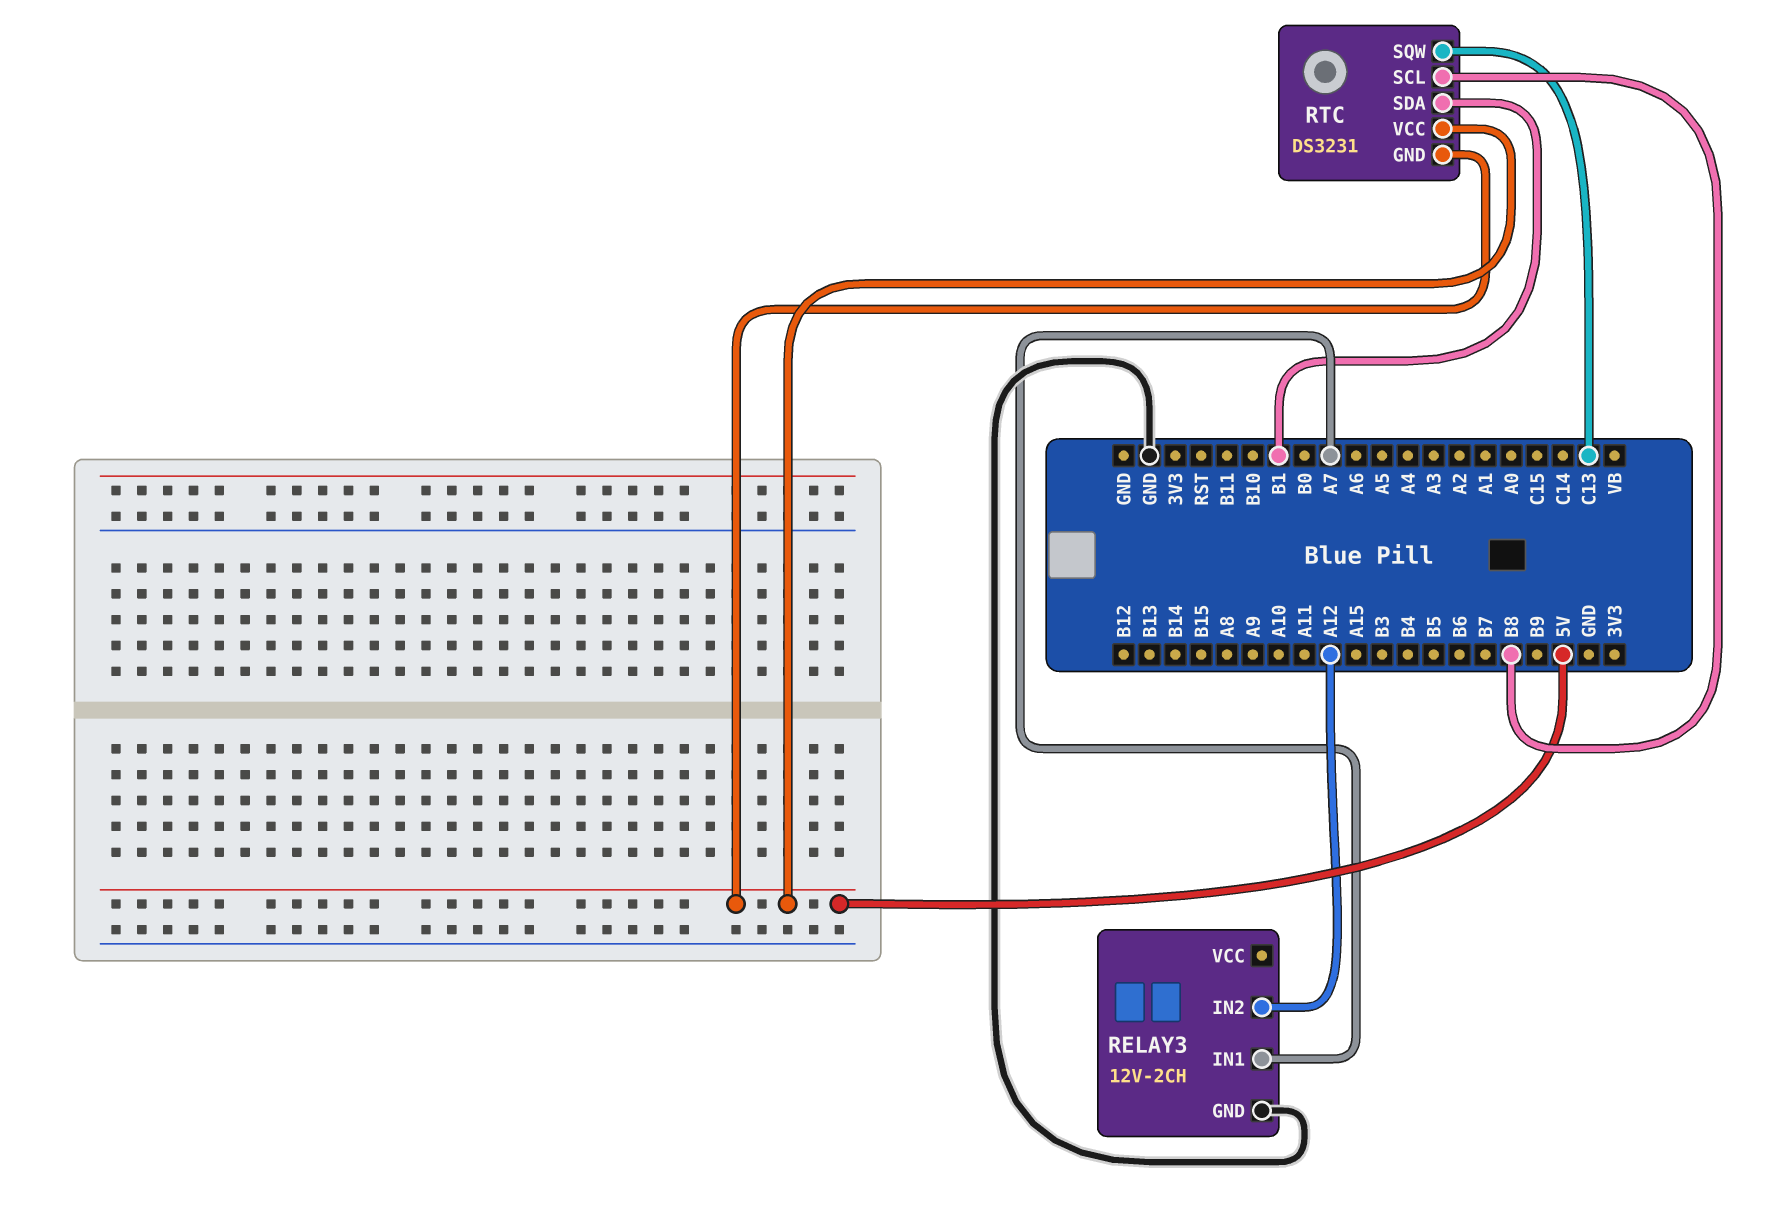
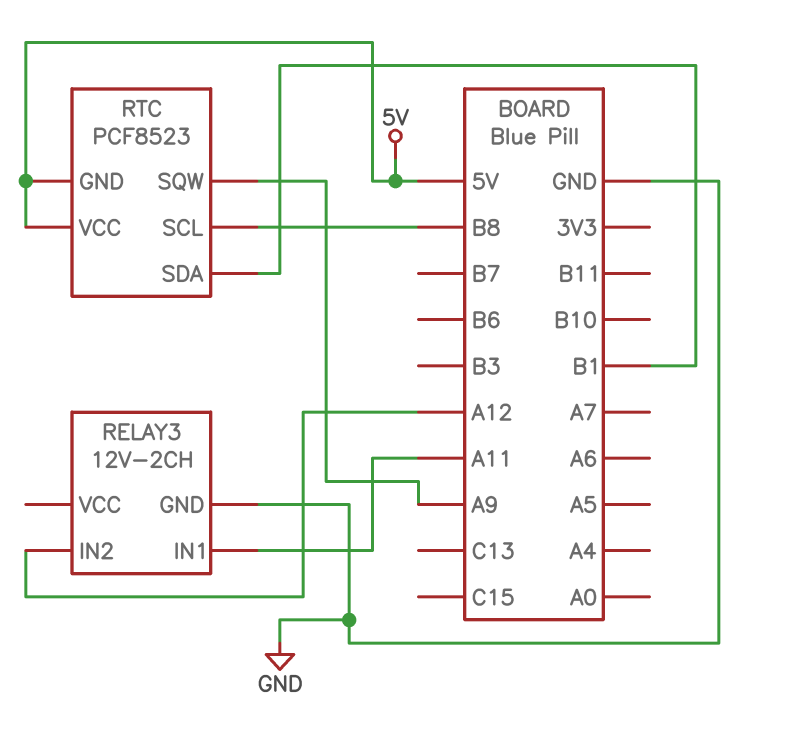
RELAY3 pin IN1: A7 -> A11
RTC: DS3231 -> PCF8523
RTC pin SQW: C13 -> A9

